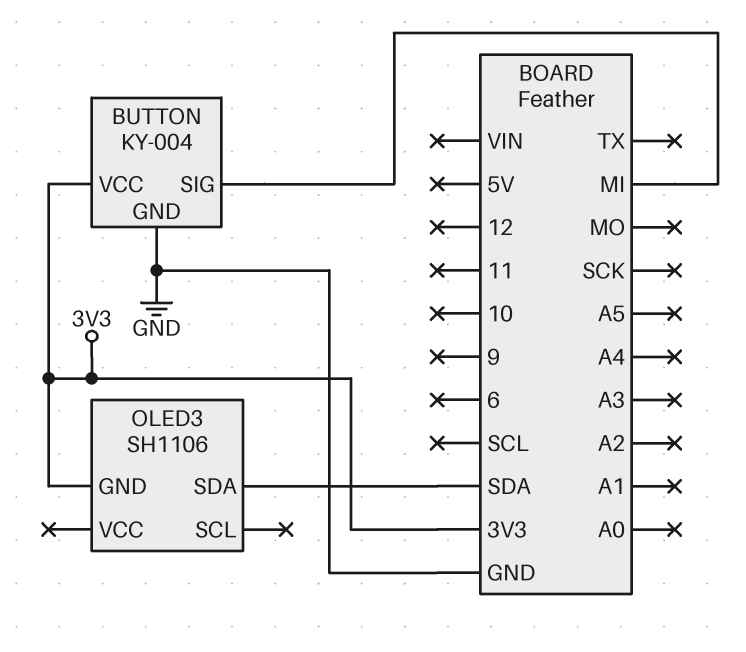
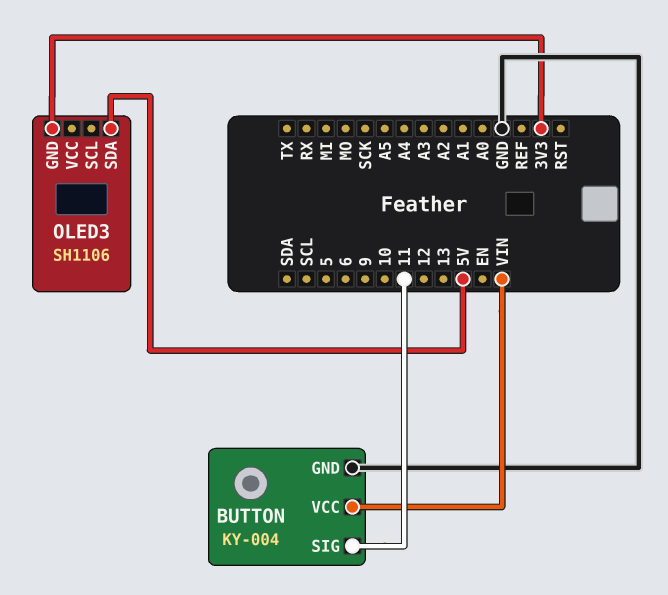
BUTTON pin SIG: MI -> 11
BUTTON pin VCC: 3V3 -> VIN
OLED3 pin SDA: SDA -> 5V

